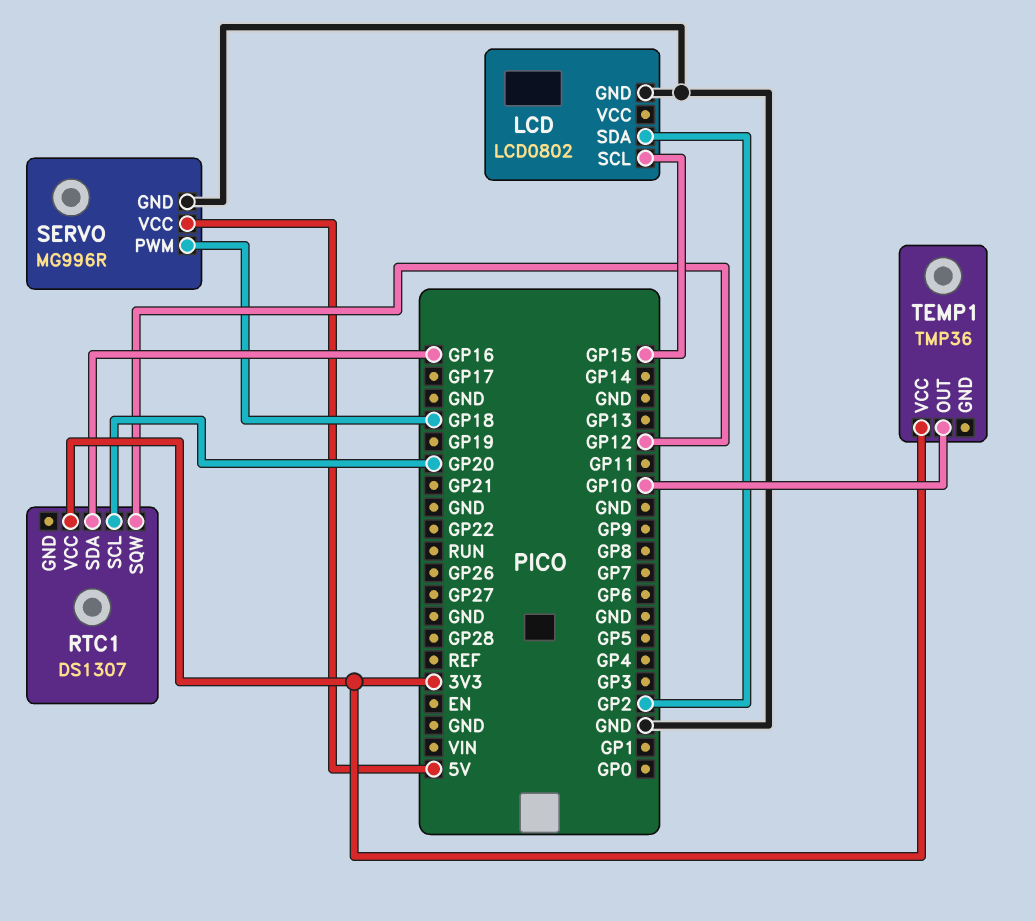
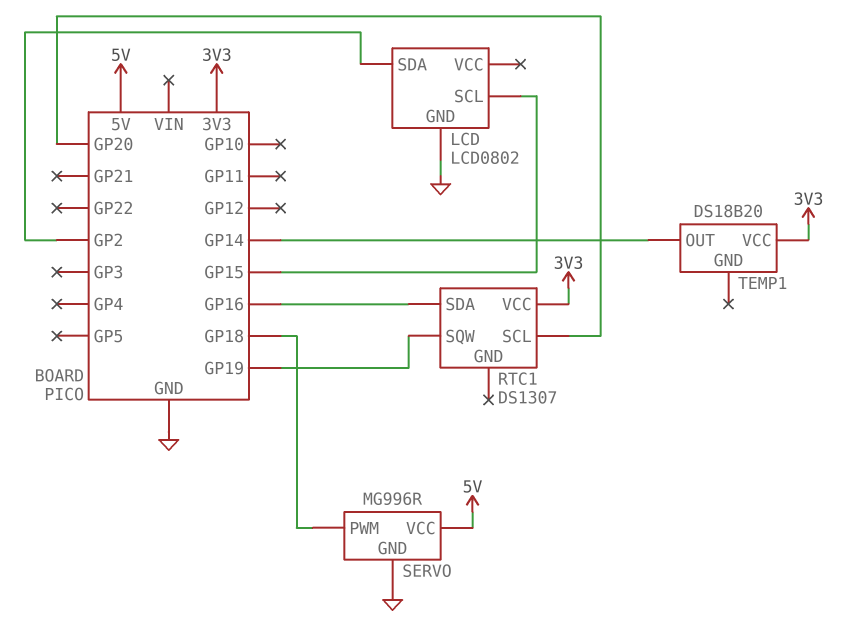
RTC1 pin SQW: GP12 -> GP19
TEMP1: TMP36 -> DS18B20
TEMP1 pin OUT: GP10 -> GP14

